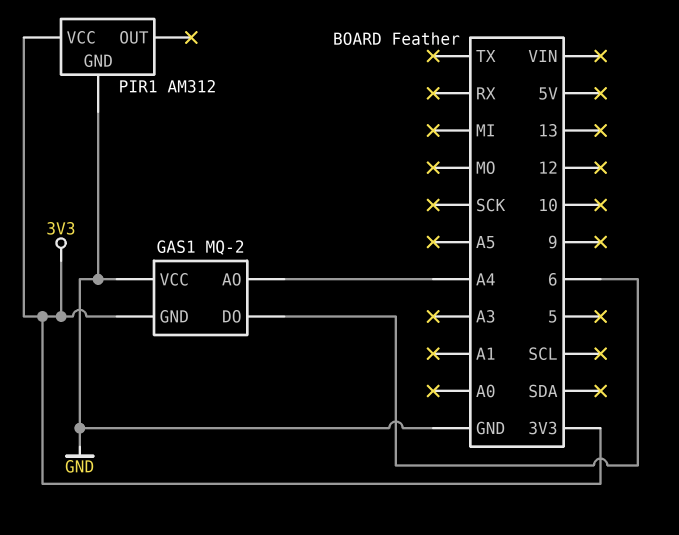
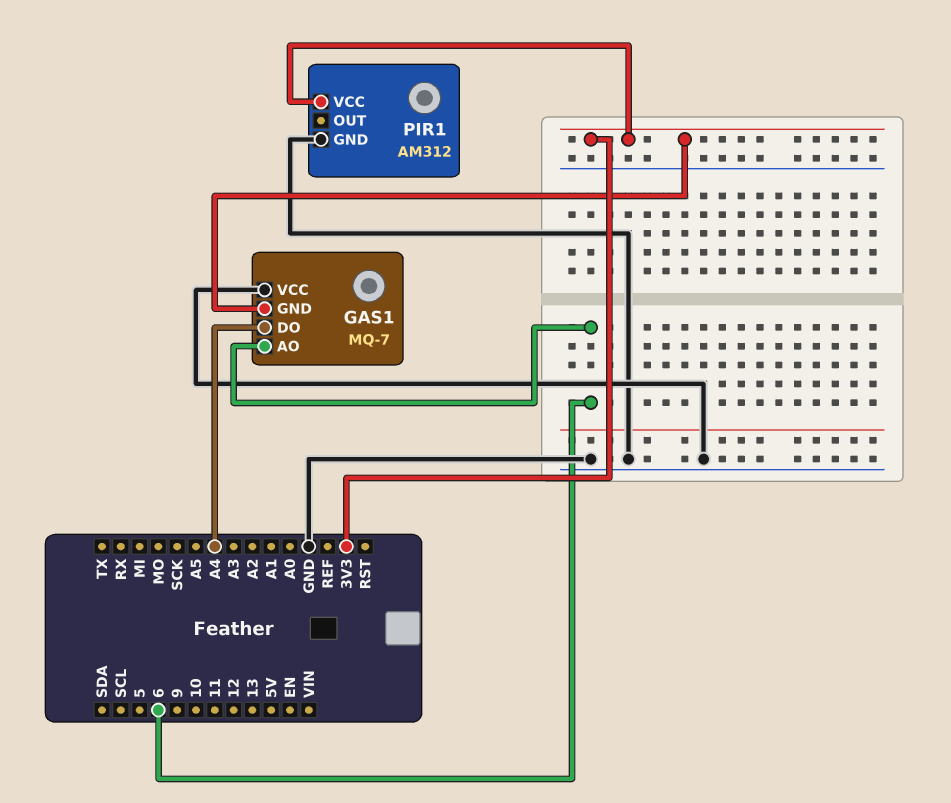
GAS1: MQ-2 -> MQ-7
GAS1 pin AO: A4 -> 6
GAS1 pin DO: 6 -> A4

